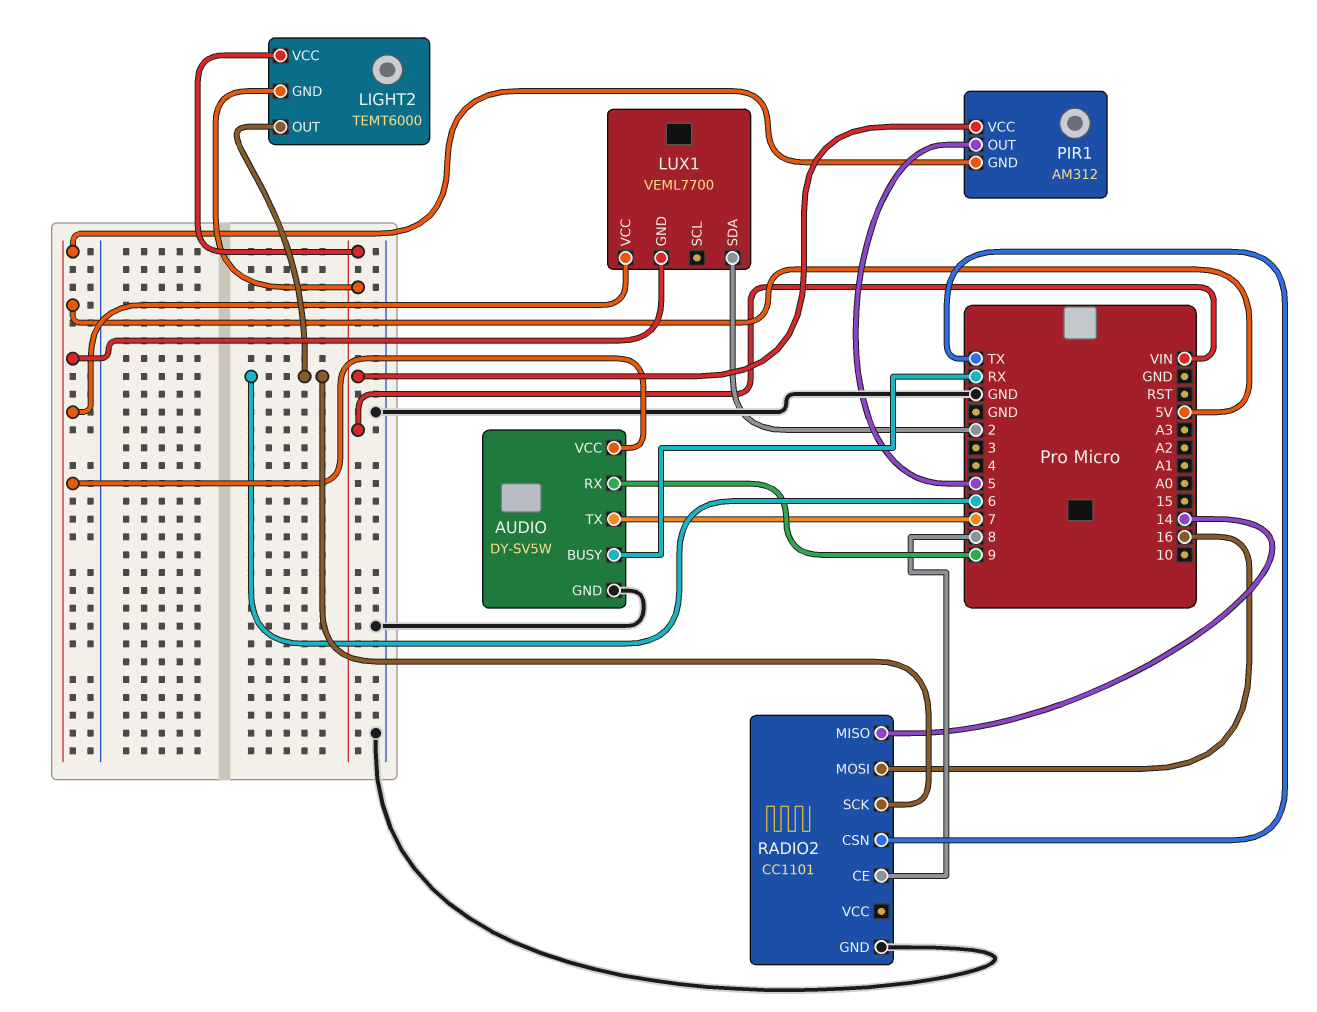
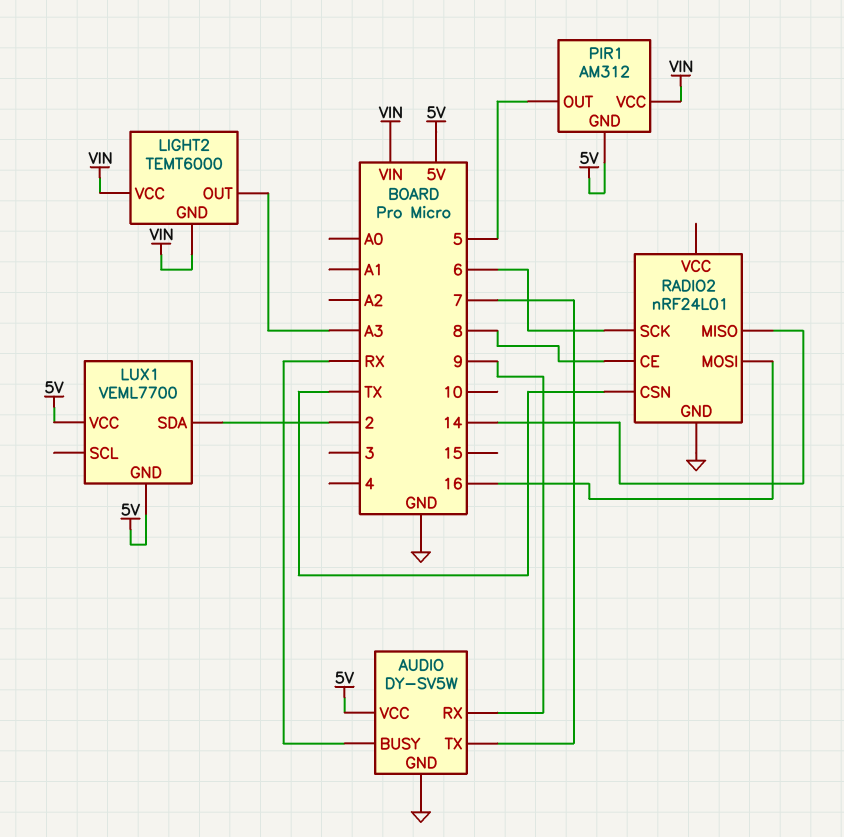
LIGHT2 pin OUT: 6 -> A3
RADIO2: CC1101 -> nRF24L01

